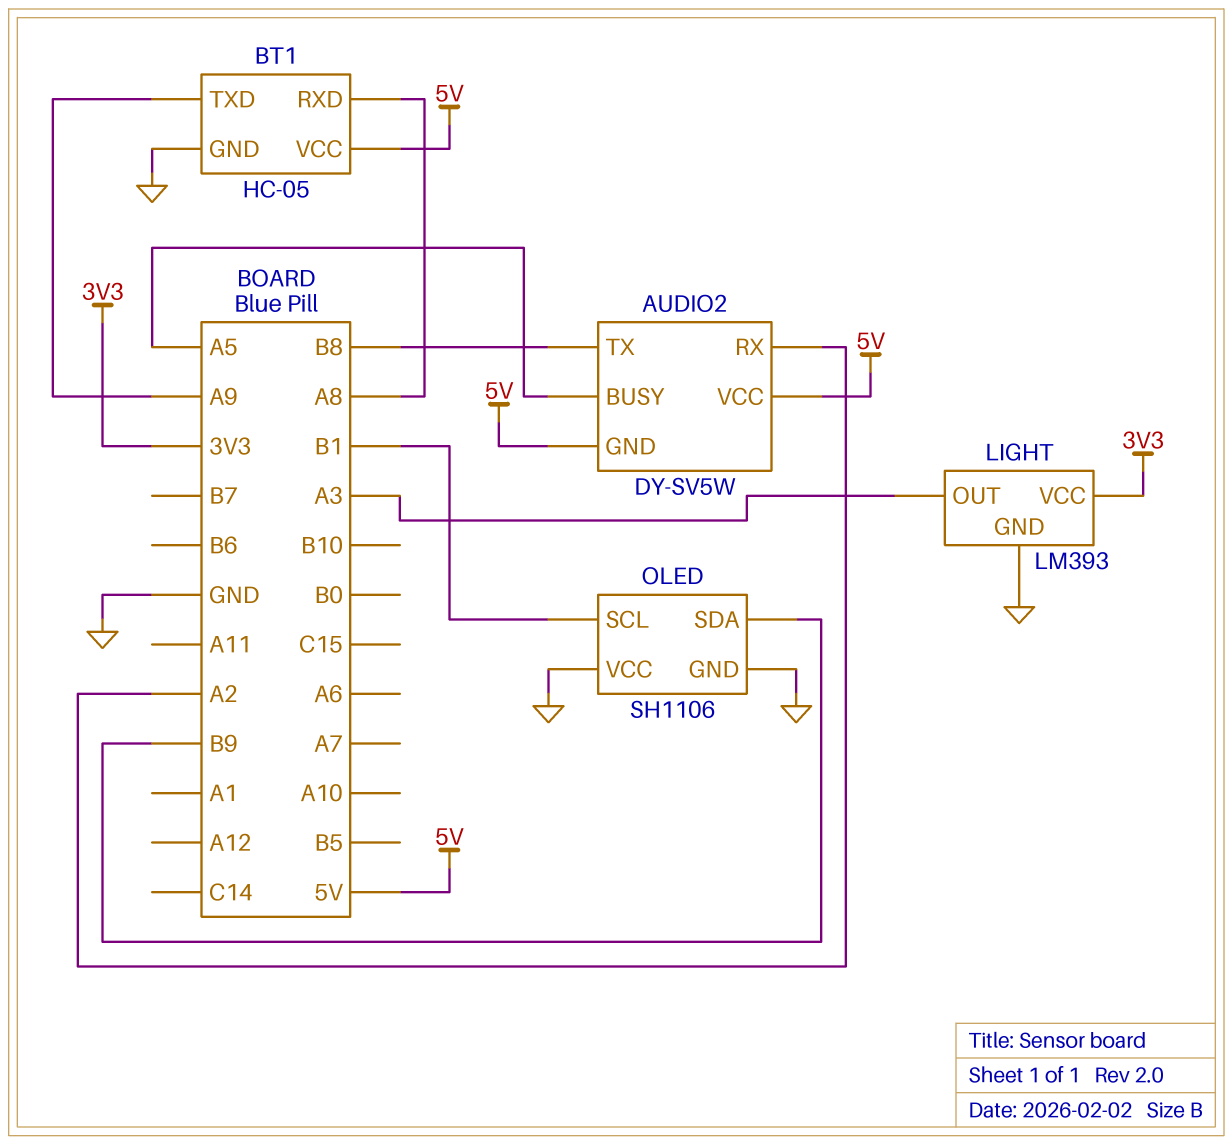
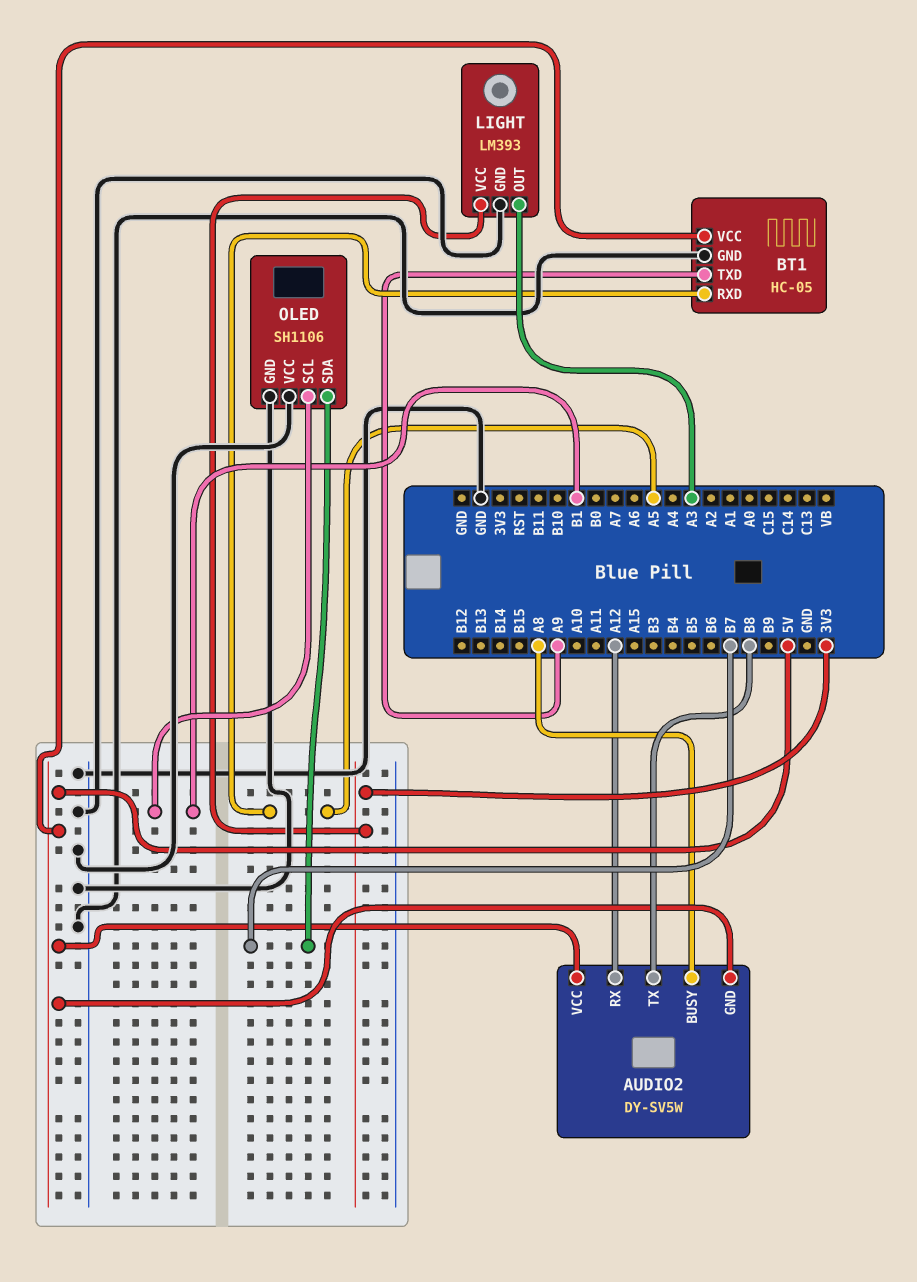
AUDIO2 pin BUSY: A5 -> A8
AUDIO2 pin RX: A2 -> A12
BT1 pin RXD: A8 -> A5
OLED pin SDA: B9 -> B7

